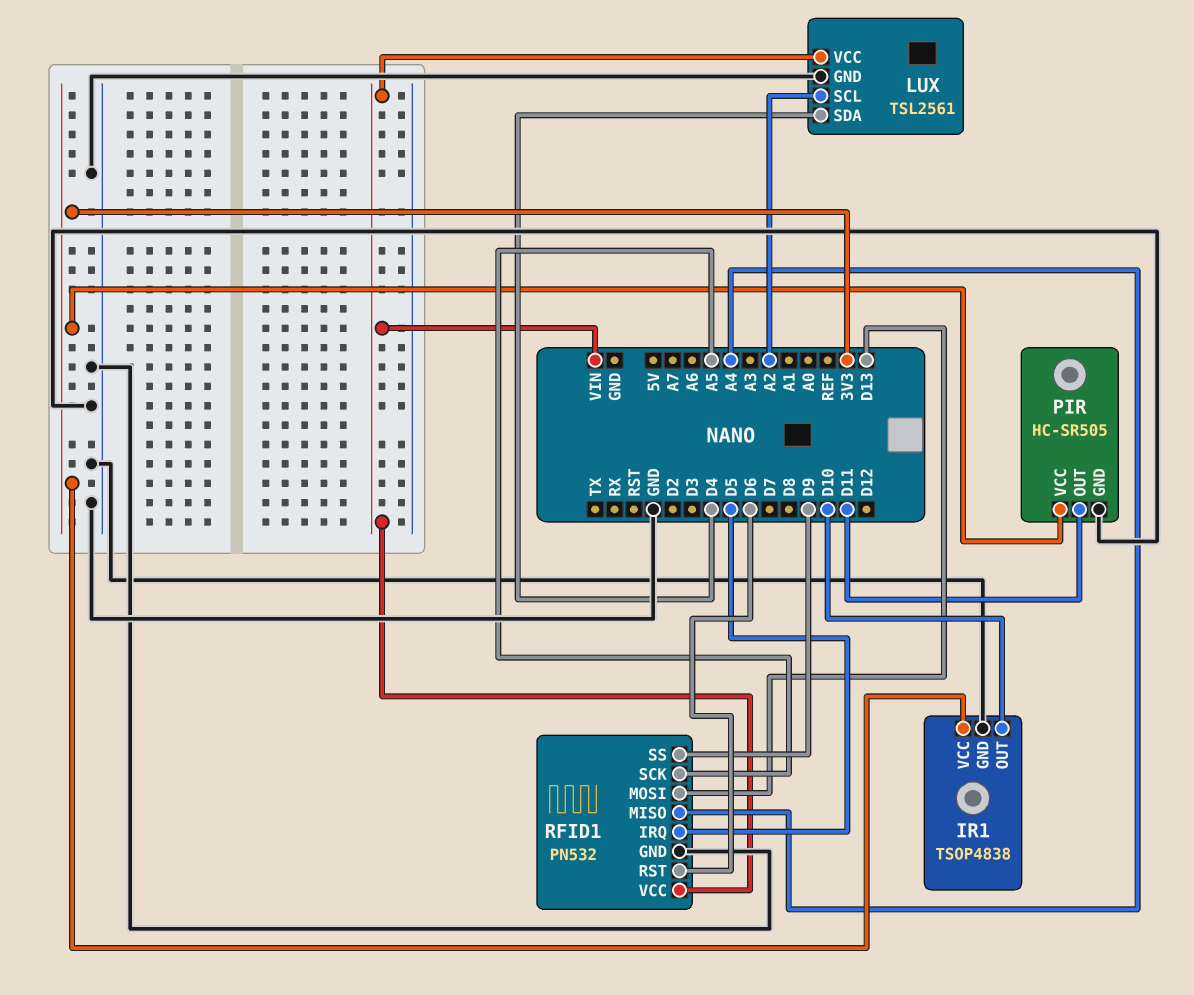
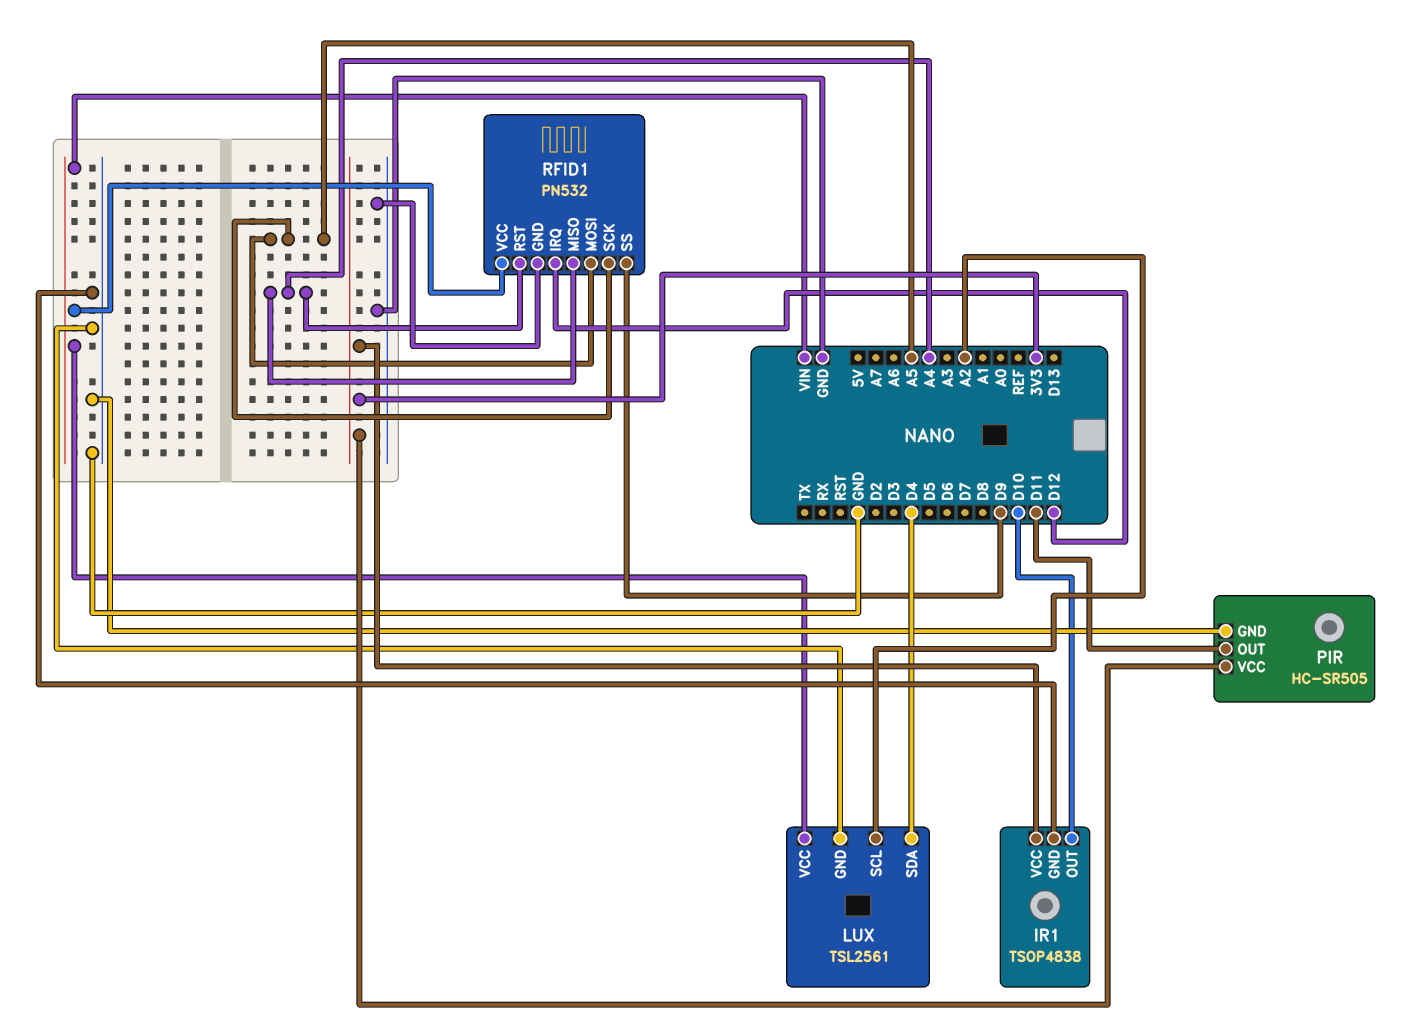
RFID1 pin IRQ: D5 -> D12
RFID1 pin MOSI: D13 -> A5
RFID1 pin RST: D6 -> A4

